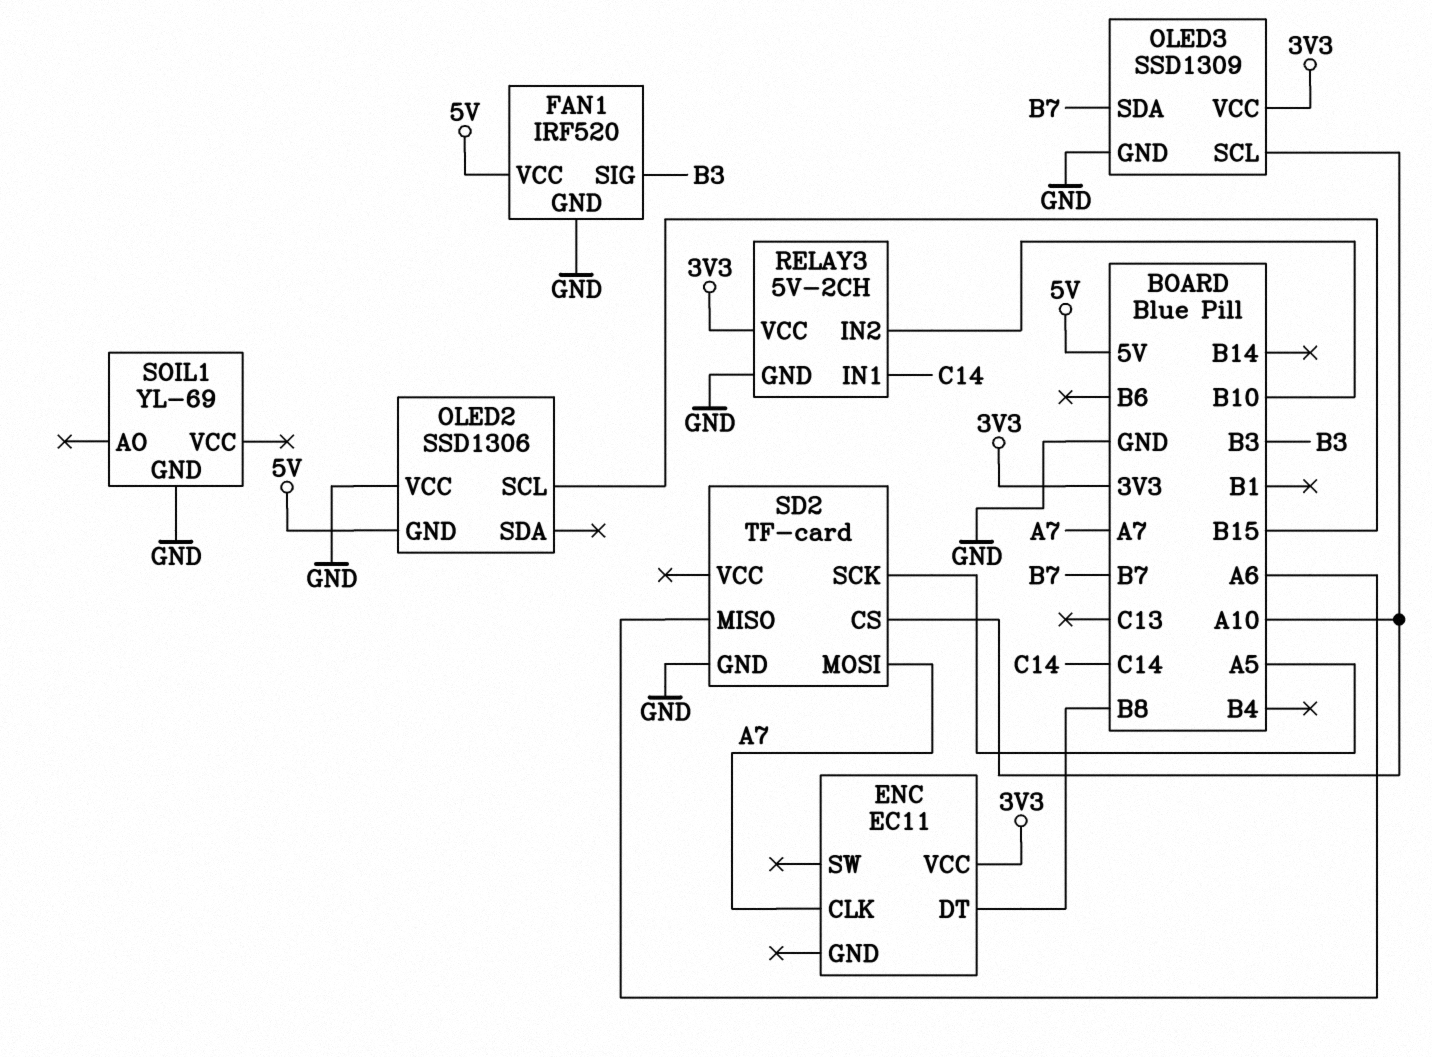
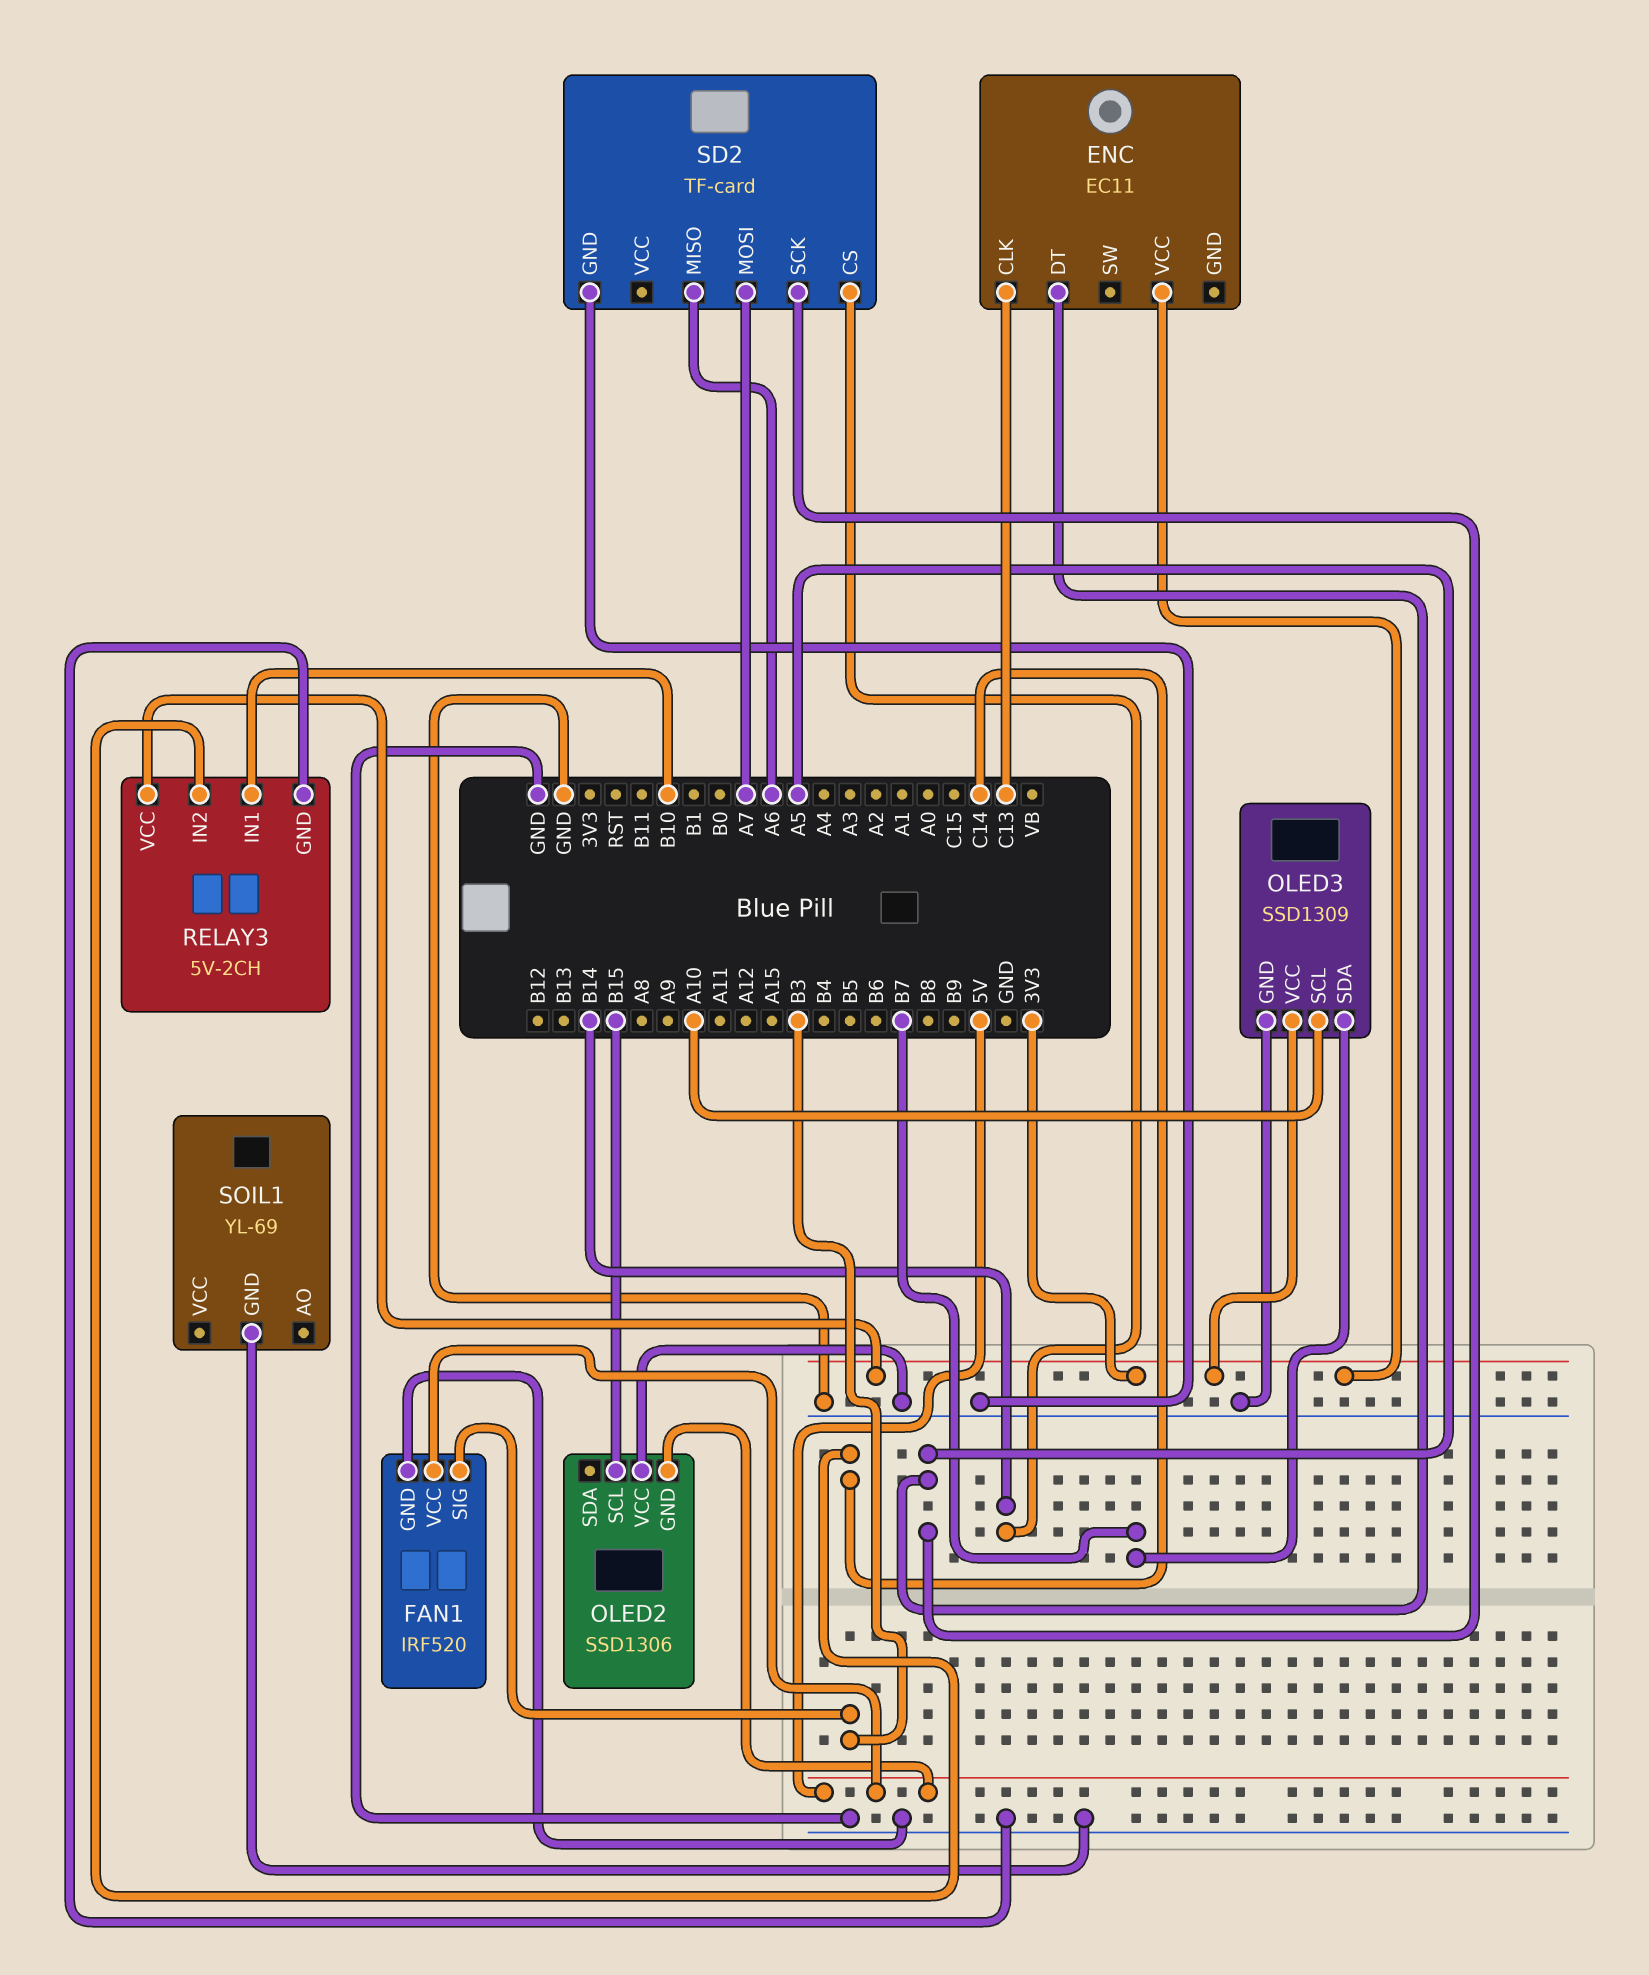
ENC pin CLK: A7 -> C13
ENC pin DT: B8 -> A5
RELAY3 pin IN1: C14 -> B10
RELAY3 pin IN2: B10 -> C14
SD2 pin CS: A10 -> B14

